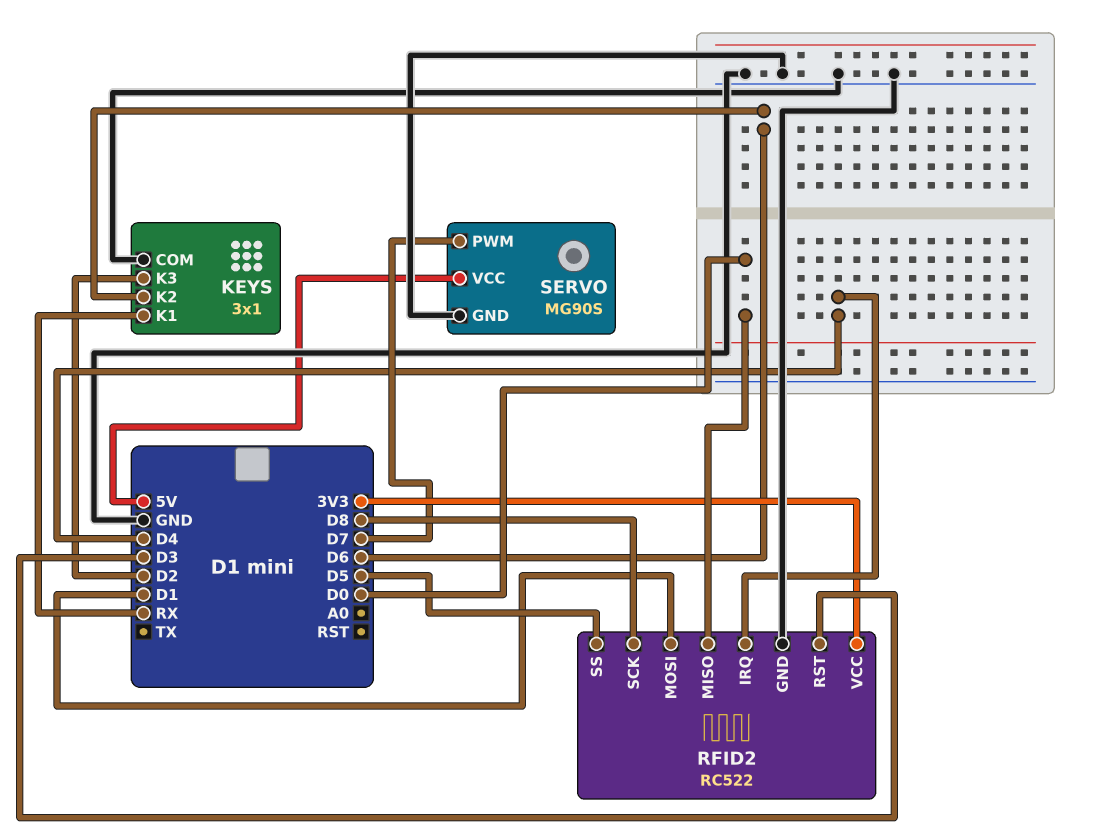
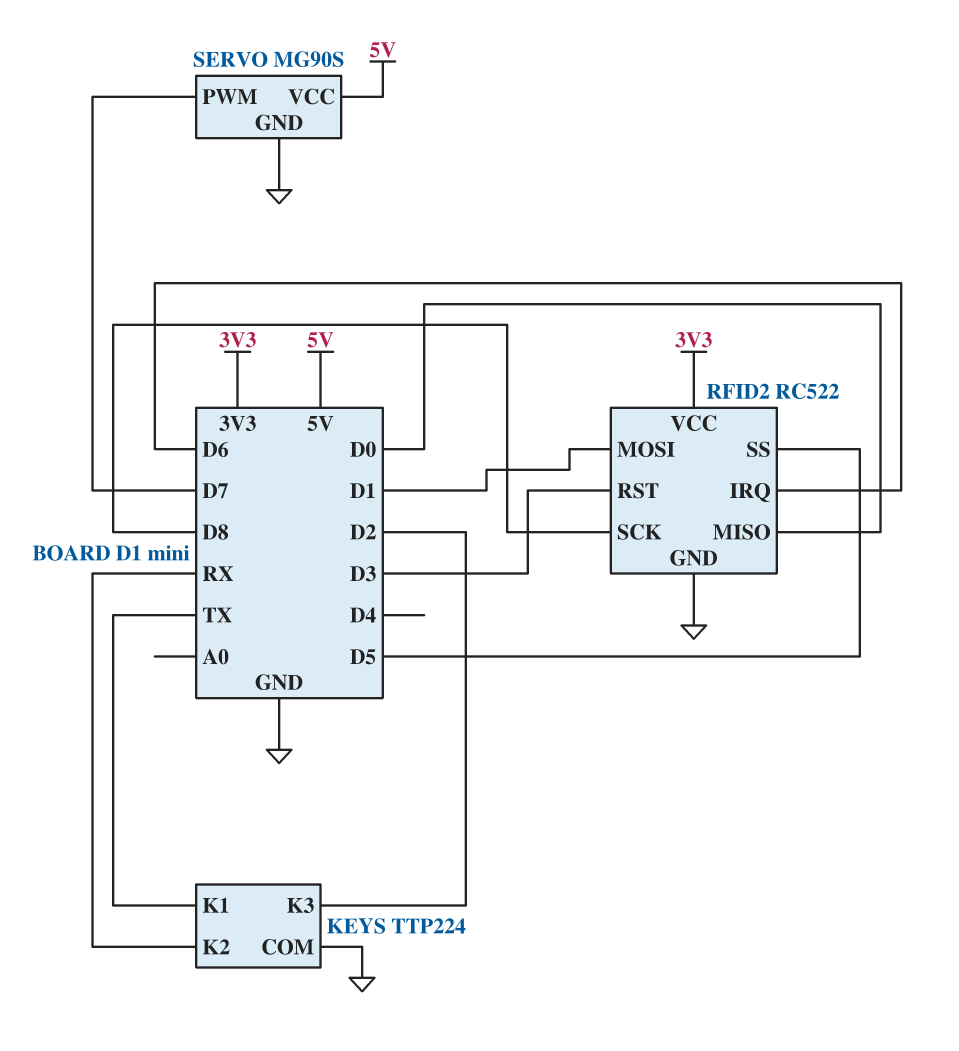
KEYS: 3x1 -> TTP224
KEYS pin K1: RX -> TX
KEYS pin K2: D6 -> RX
RFID2 pin IRQ: D4 -> D6

